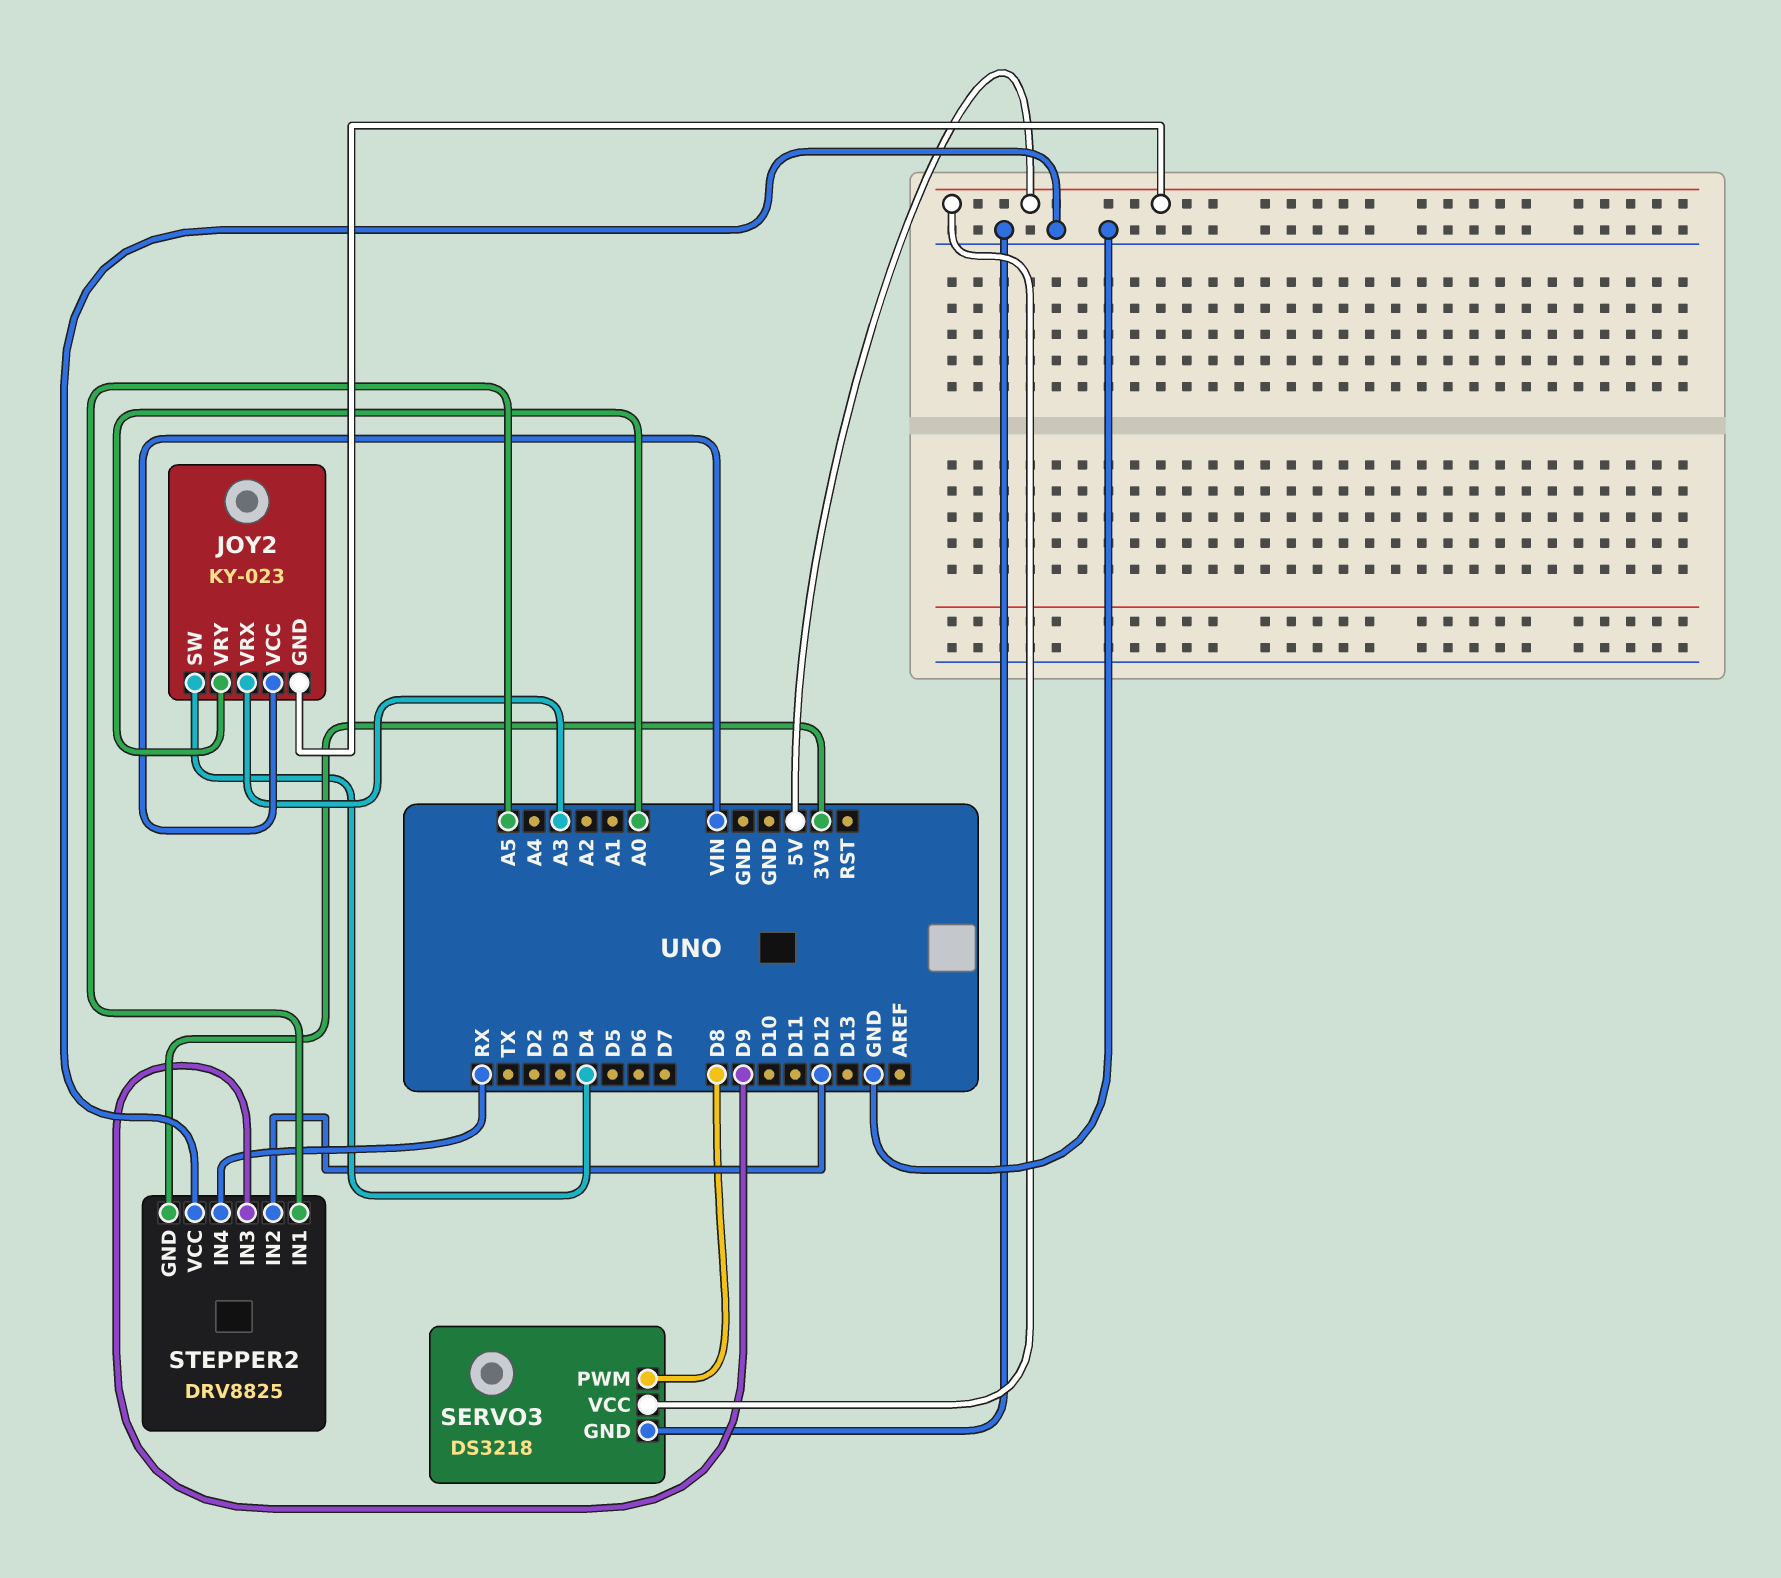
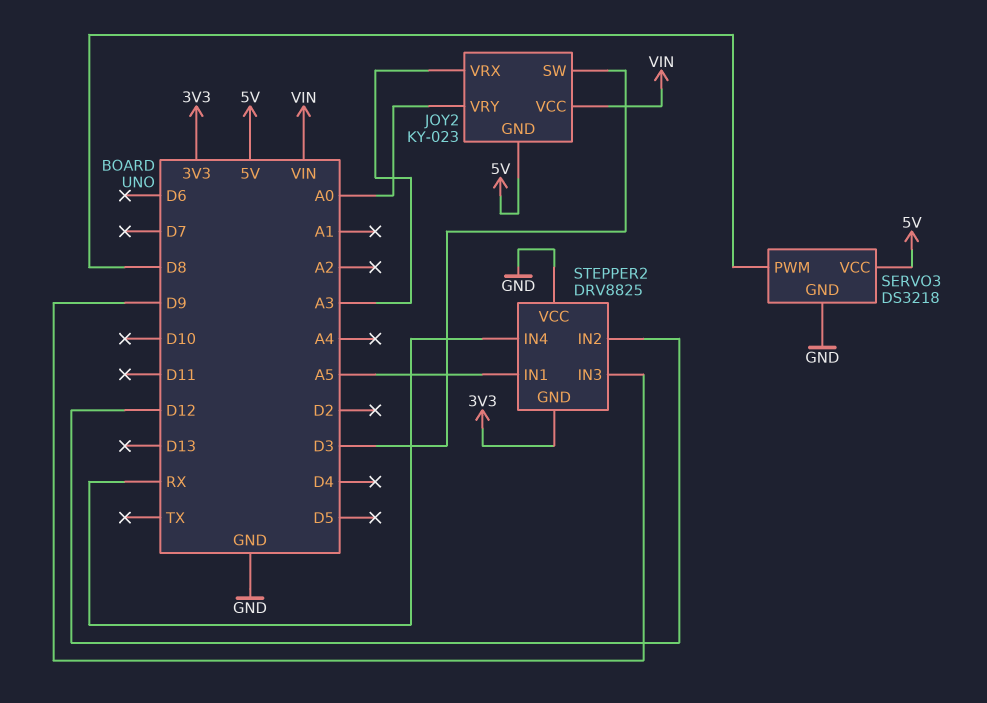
JOY2 pin SW: D4 -> D3

